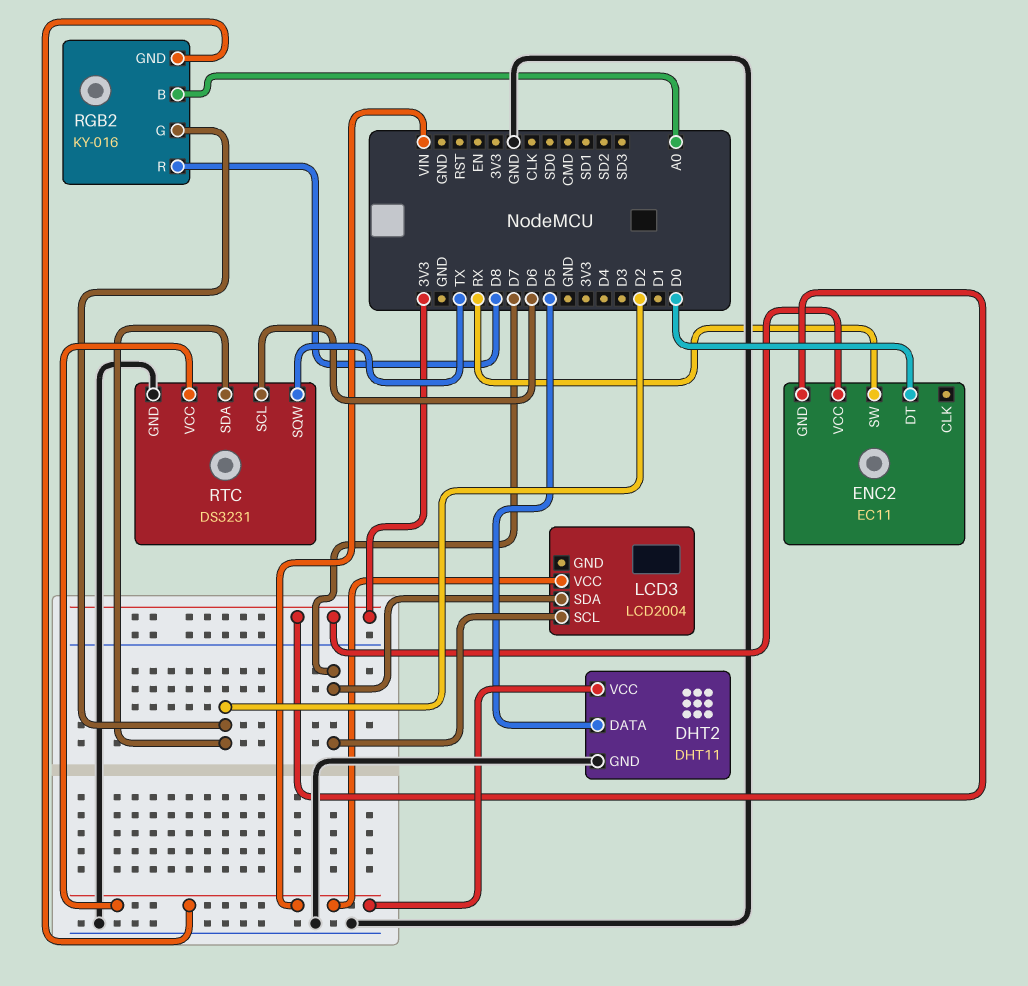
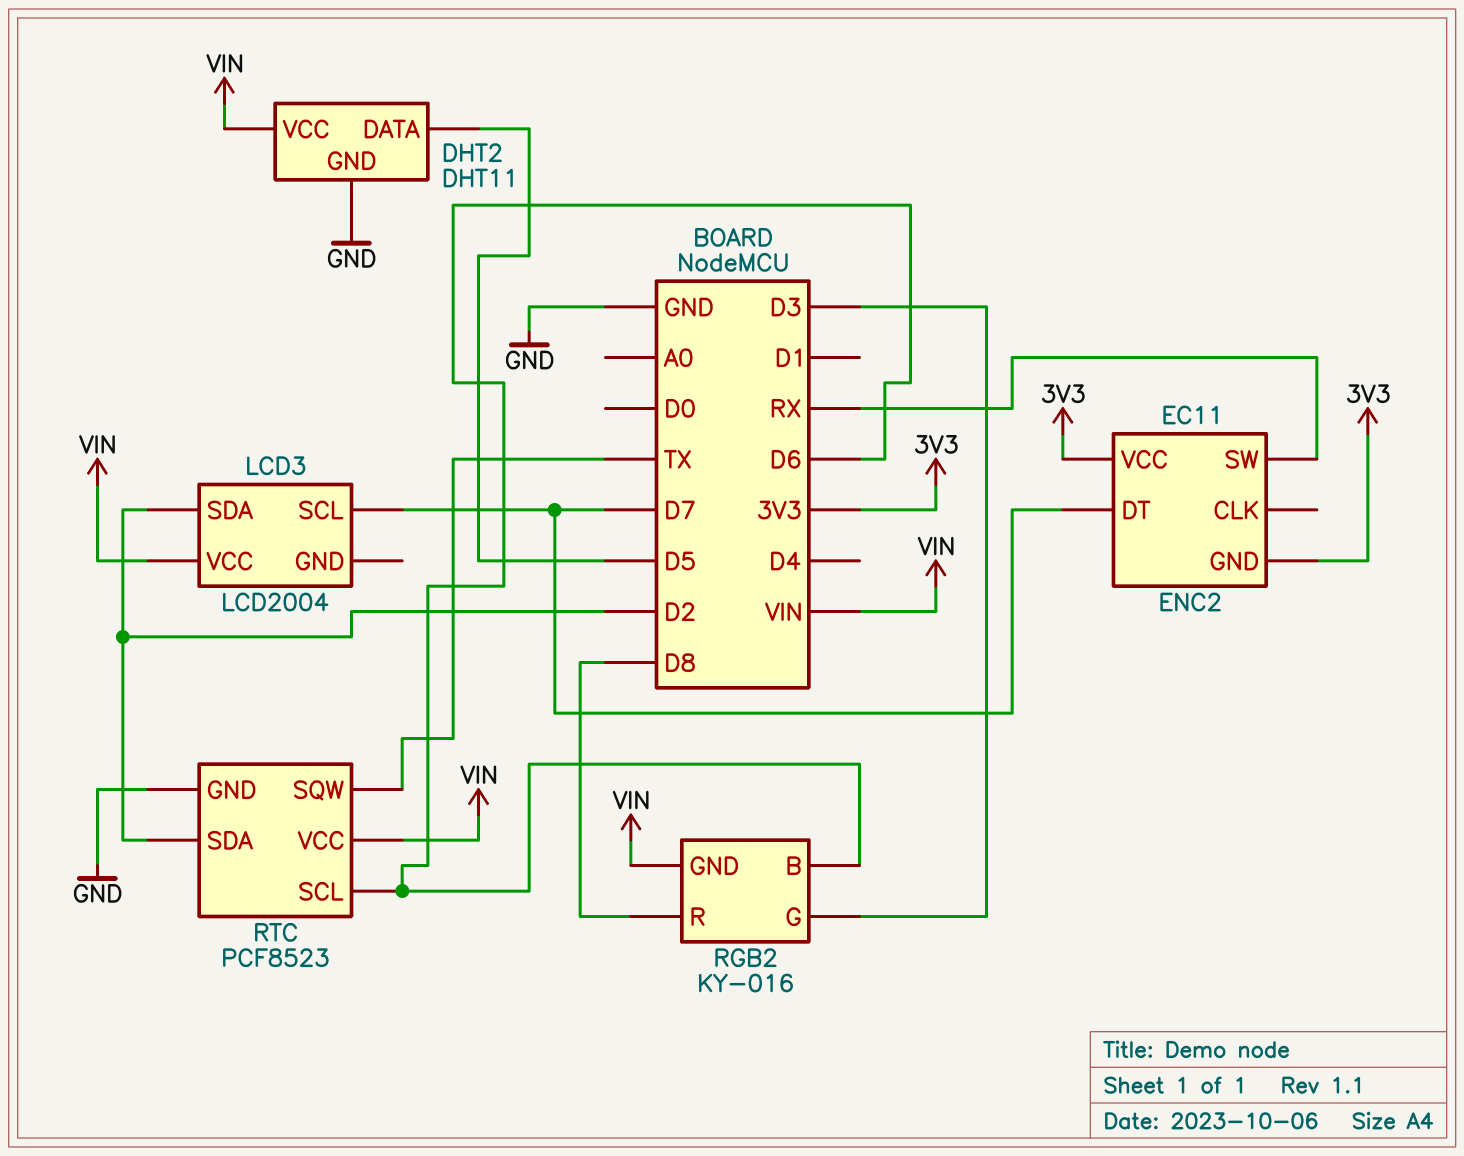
ENC2 pin DT: D0 -> D7
LCD3 pin SDA: D7 -> D2
RGB2 pin B: A0 -> D6
RGB2 pin G: D2 -> D3
RTC: DS3231 -> PCF8523

